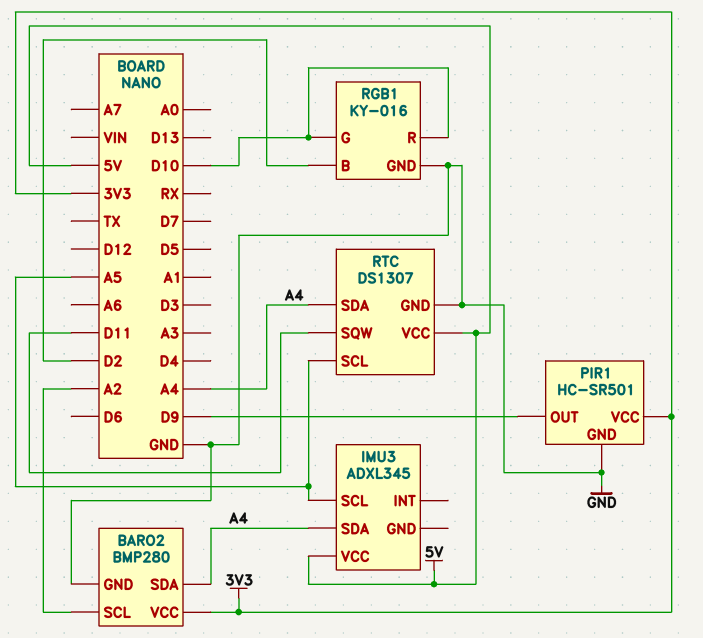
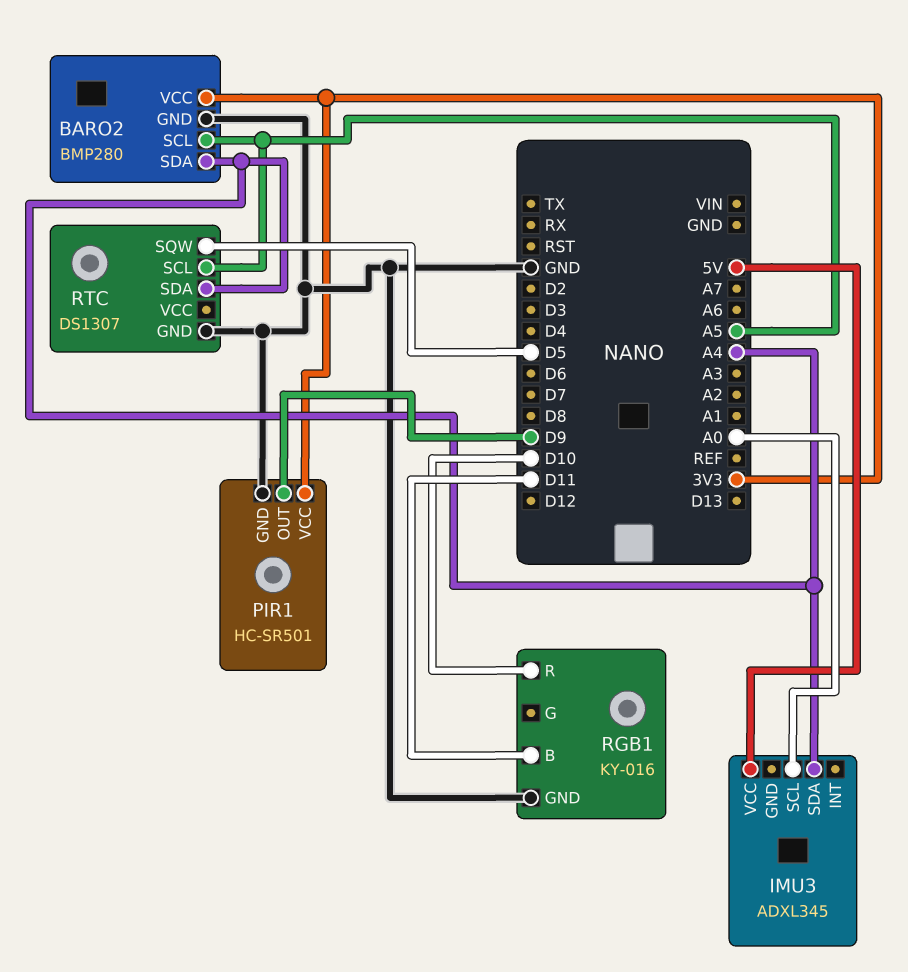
BARO2 pin SCL: A2 -> A5
IMU3 pin SCL: A5 -> A0
RGB1 pin B: D2 -> D11
RGB1 pin G: D10 -> none
RTC pin SQW: D11 -> D5
RTC pin VCC: 5V -> none

